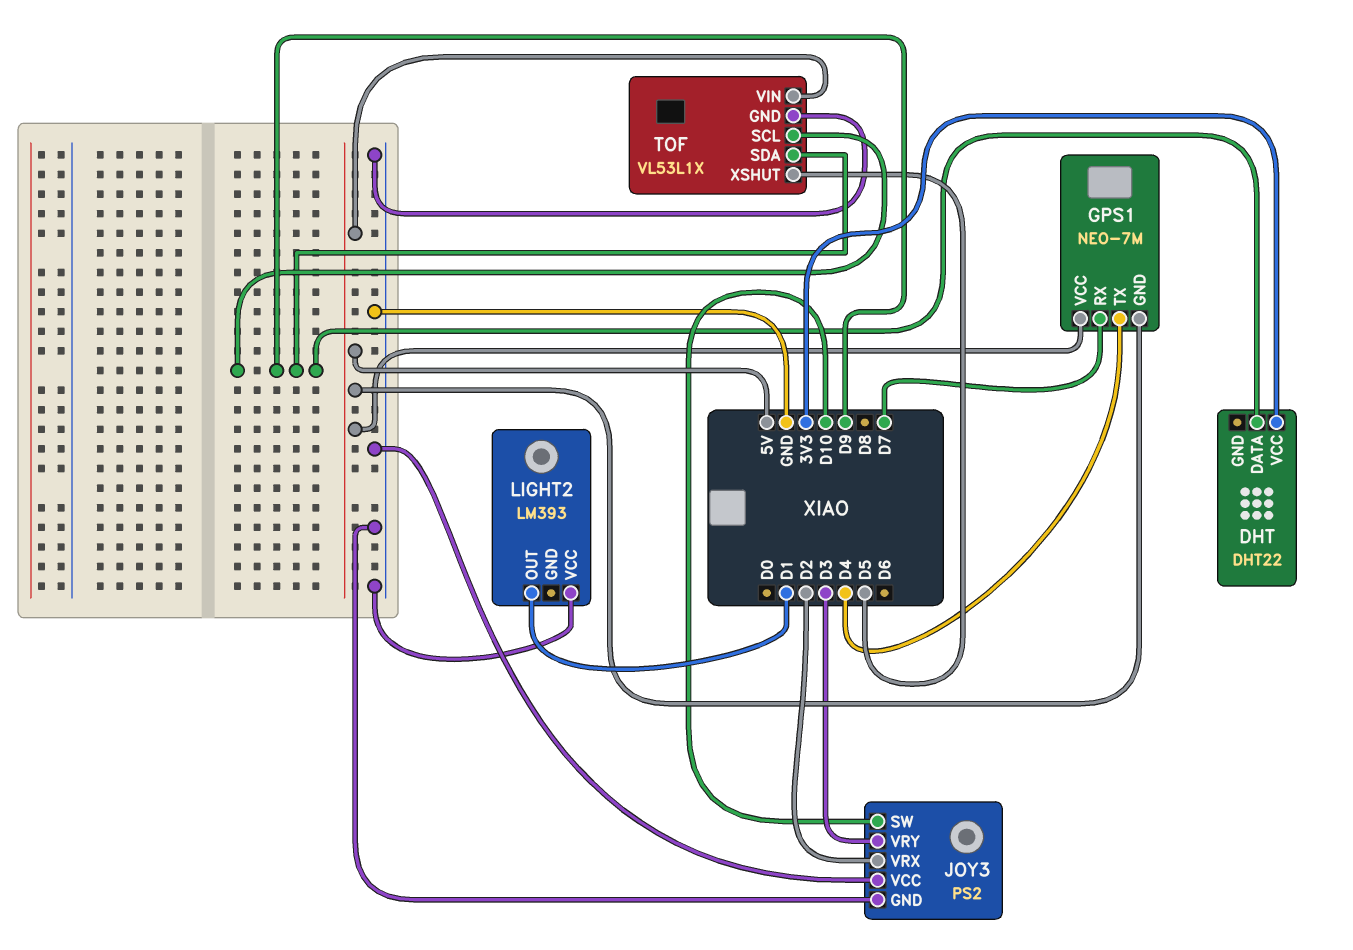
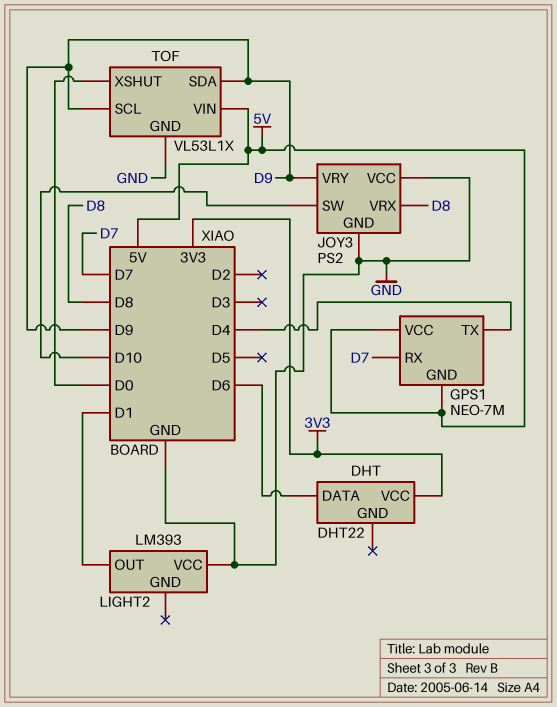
DHT pin DATA: D9 -> D6
JOY3 pin VRX: D2 -> D8
JOY3 pin VRY: D3 -> D9
TOF pin XSHUT: D5 -> D0

